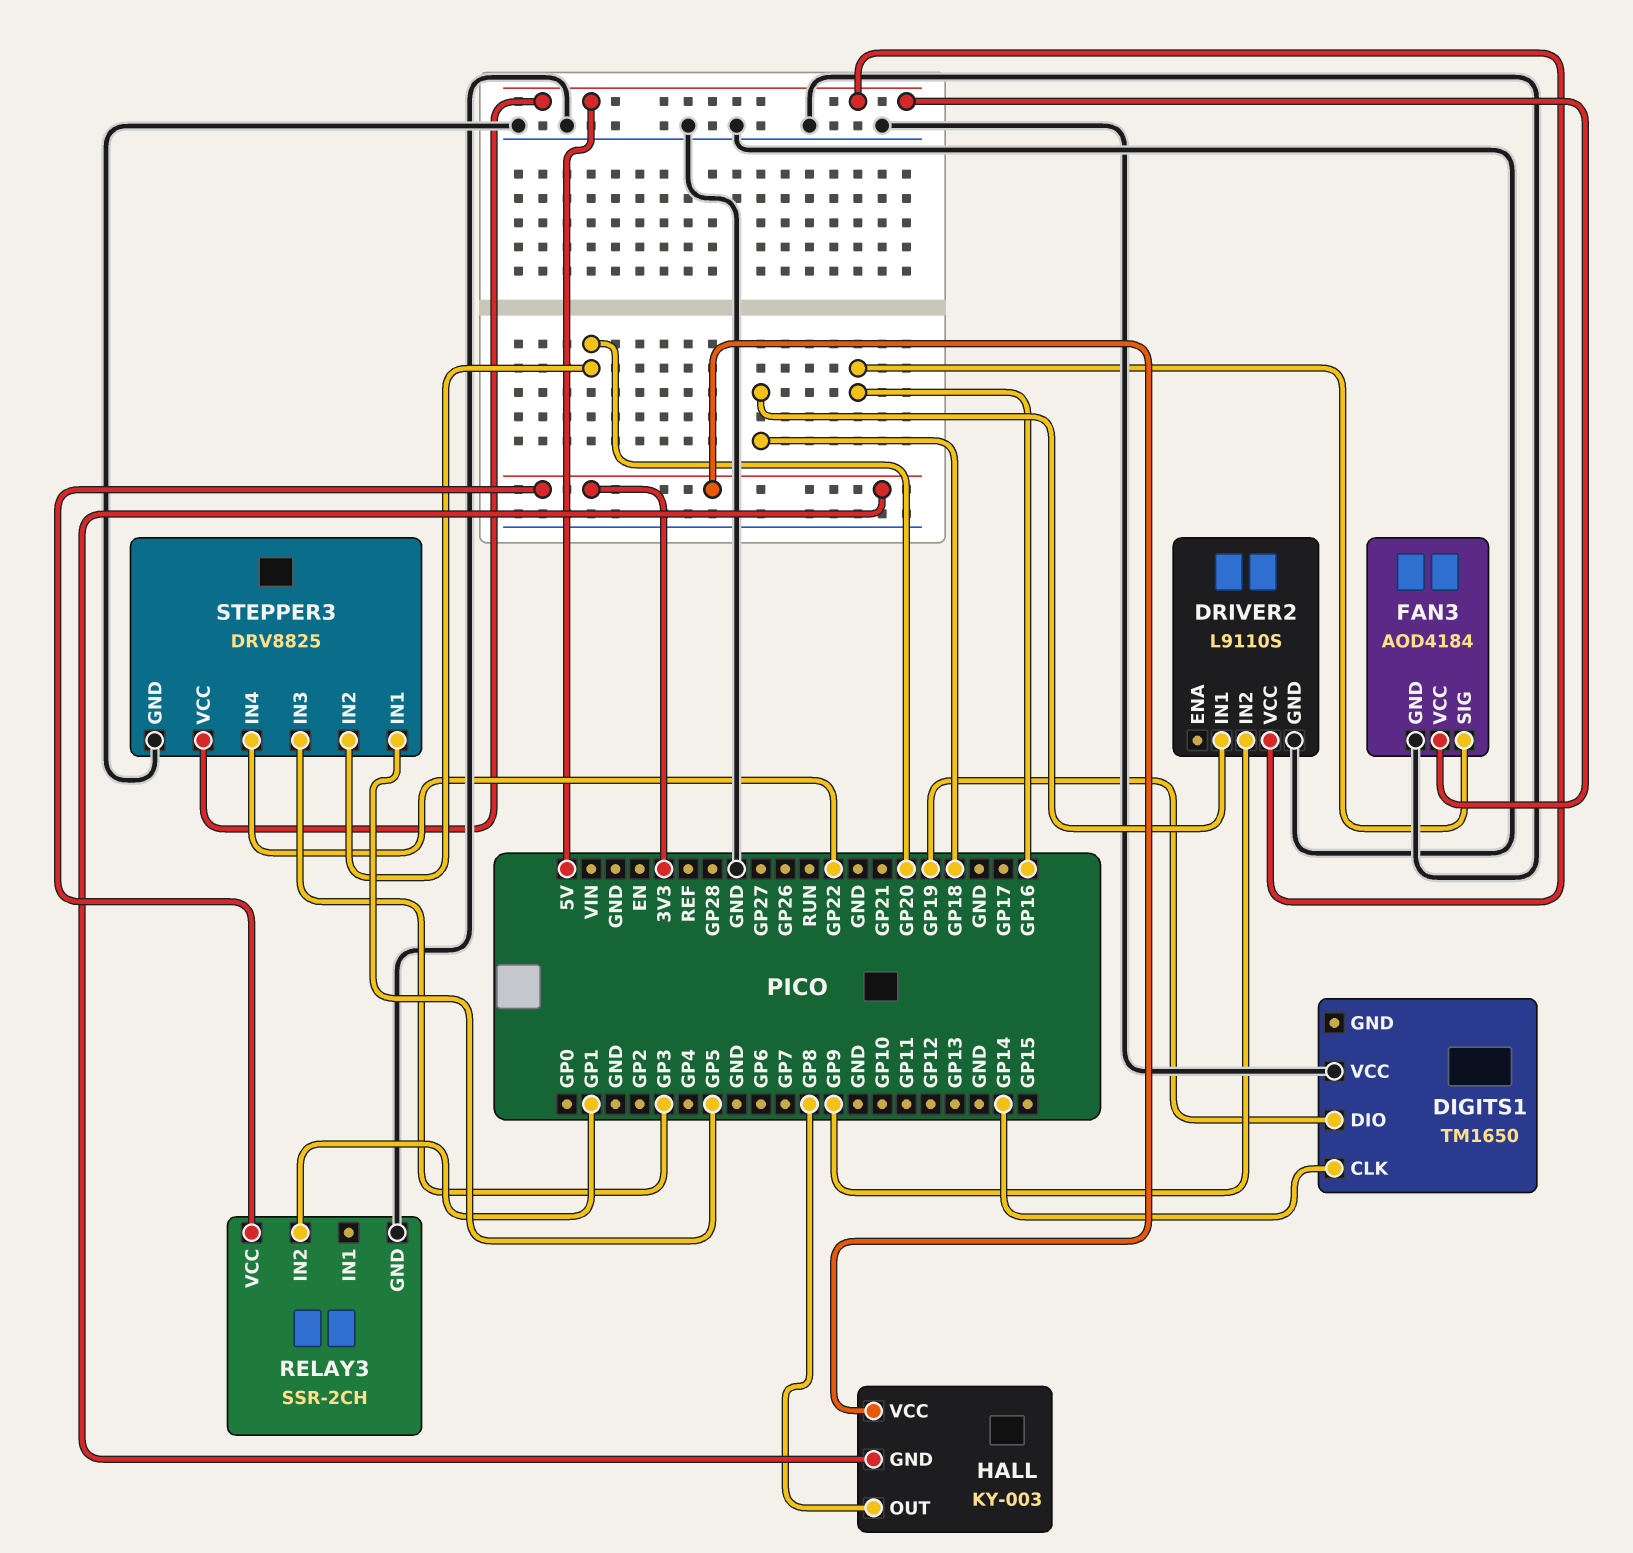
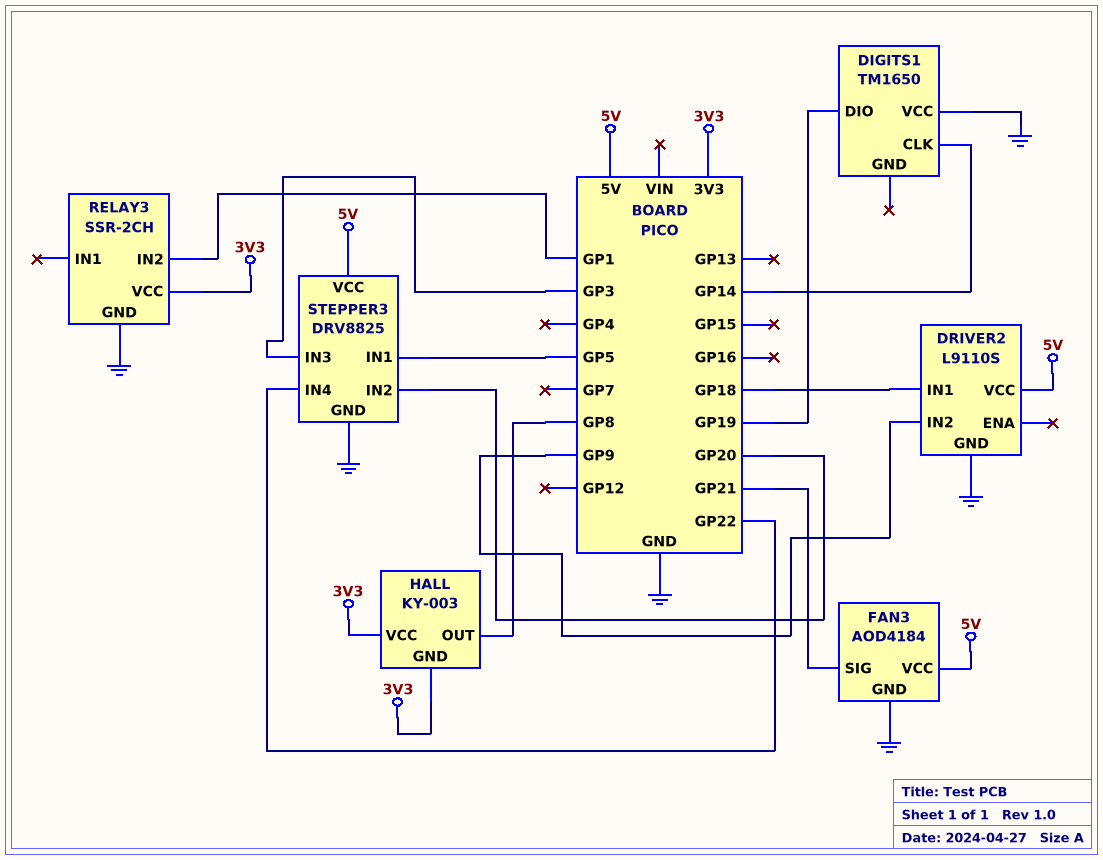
FAN3 pin SIG: GP16 -> GP21

